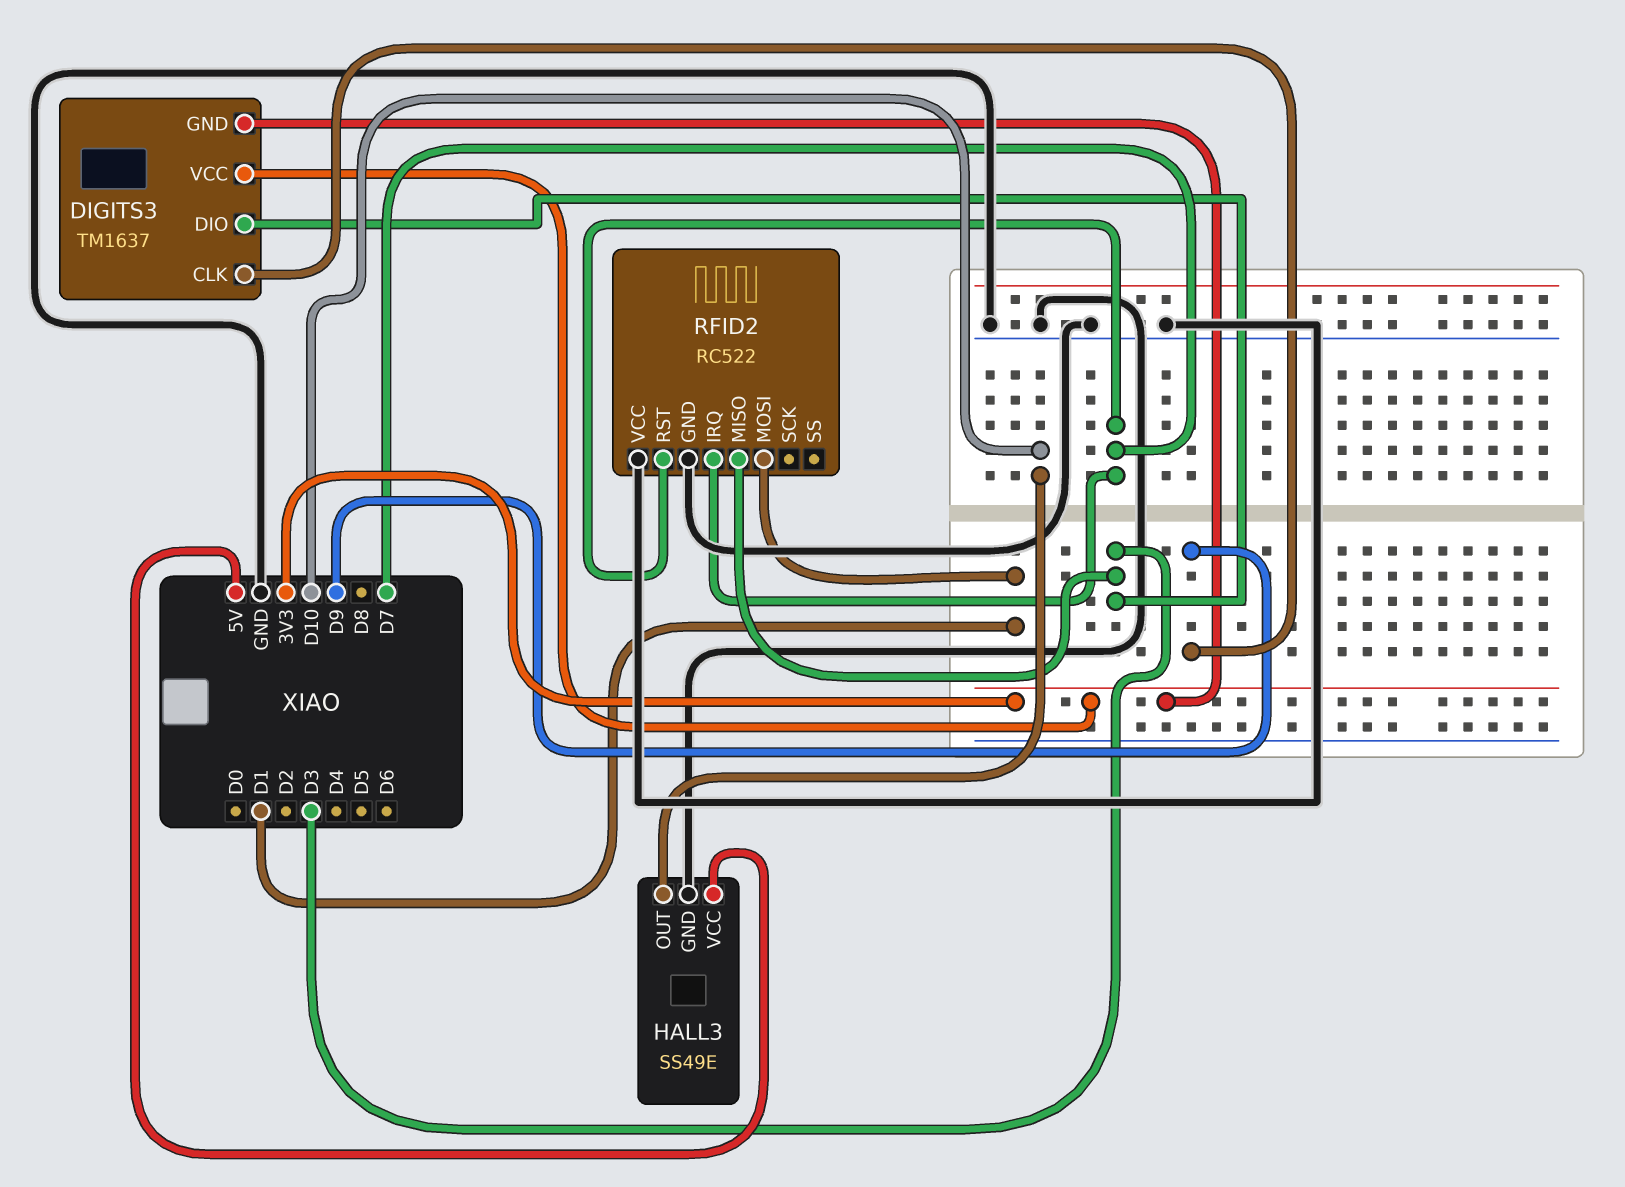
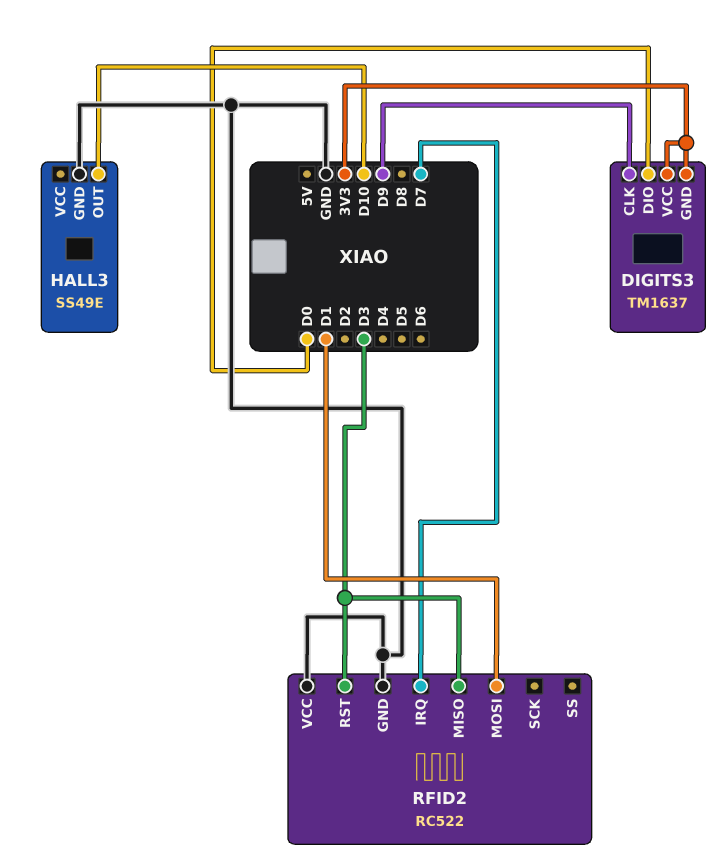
DIGITS3 pin DIO: D3 -> D0
HALL3 pin VCC: 5V -> none
RFID2 pin RST: D7 -> D3

